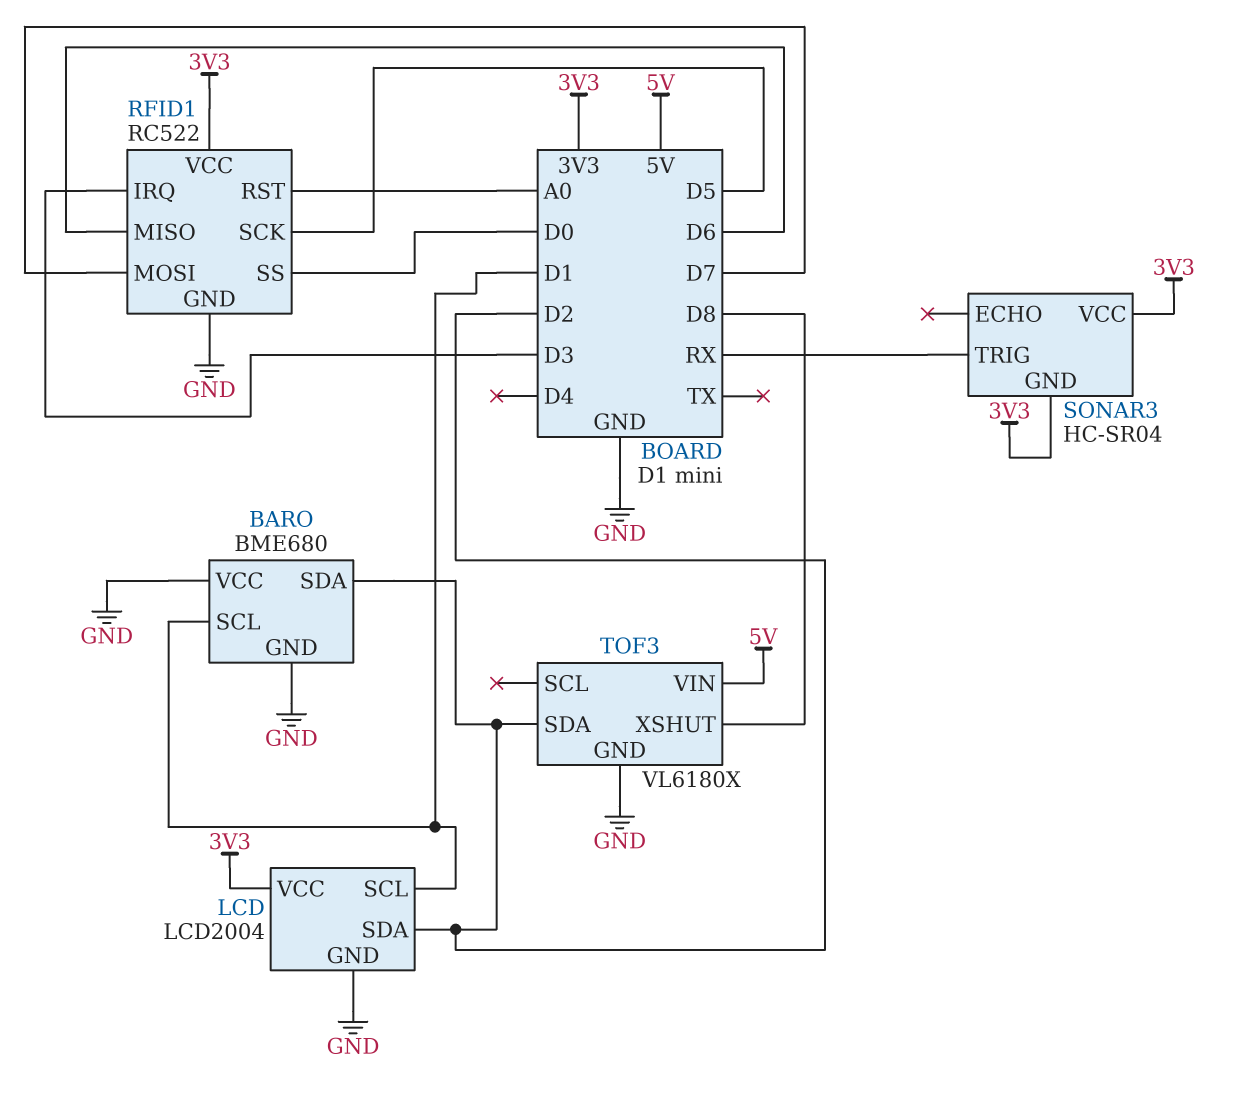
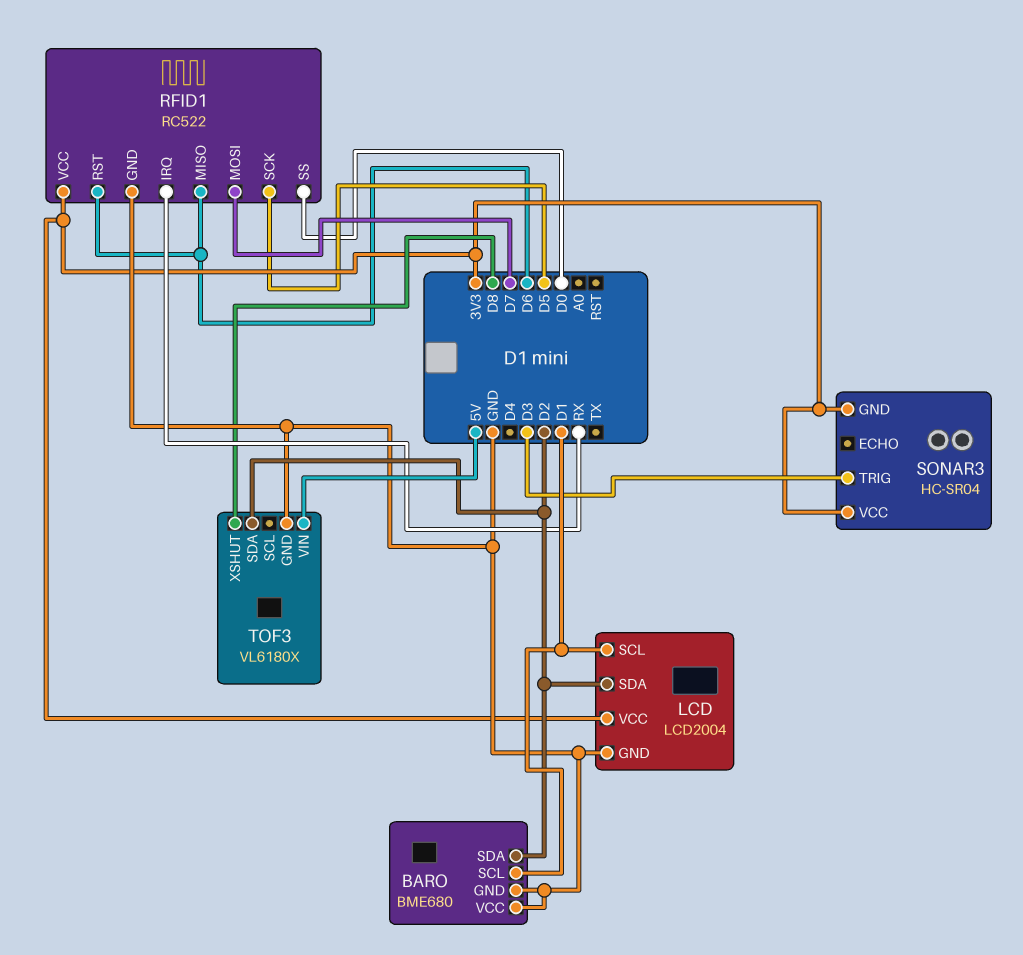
RFID1 pin IRQ: D3 -> RX
RFID1 pin RST: A0 -> D6
SONAR3 pin TRIG: RX -> D3

